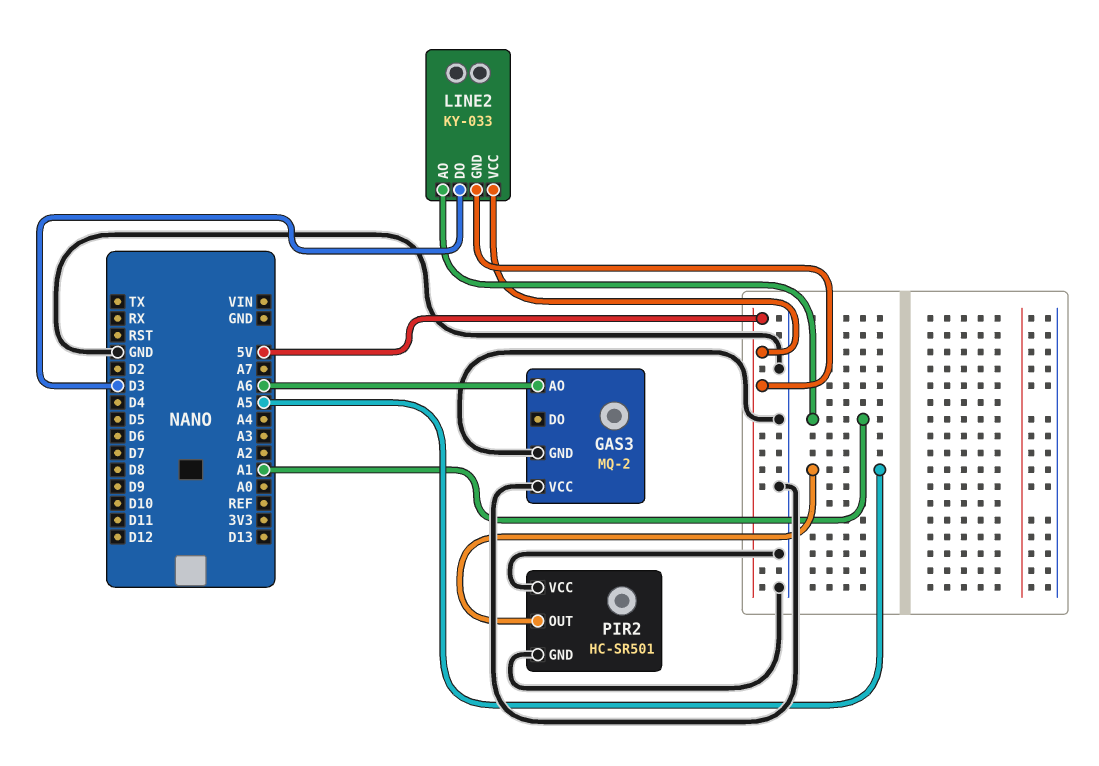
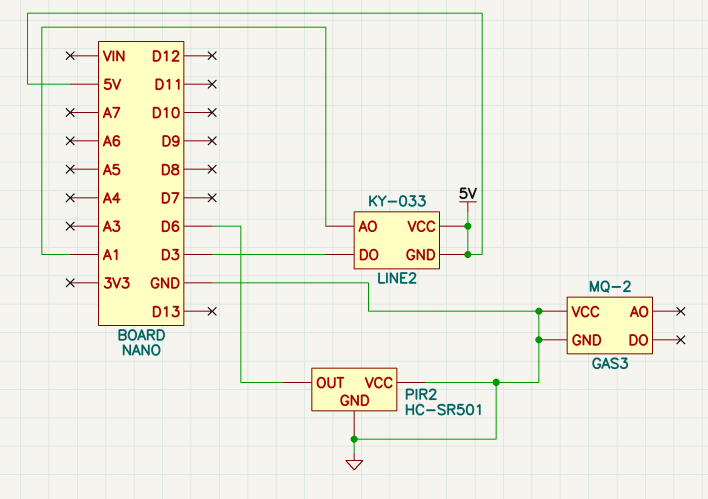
GAS3 pin AO: A6 -> none
PIR2 pin OUT: A5 -> D6

